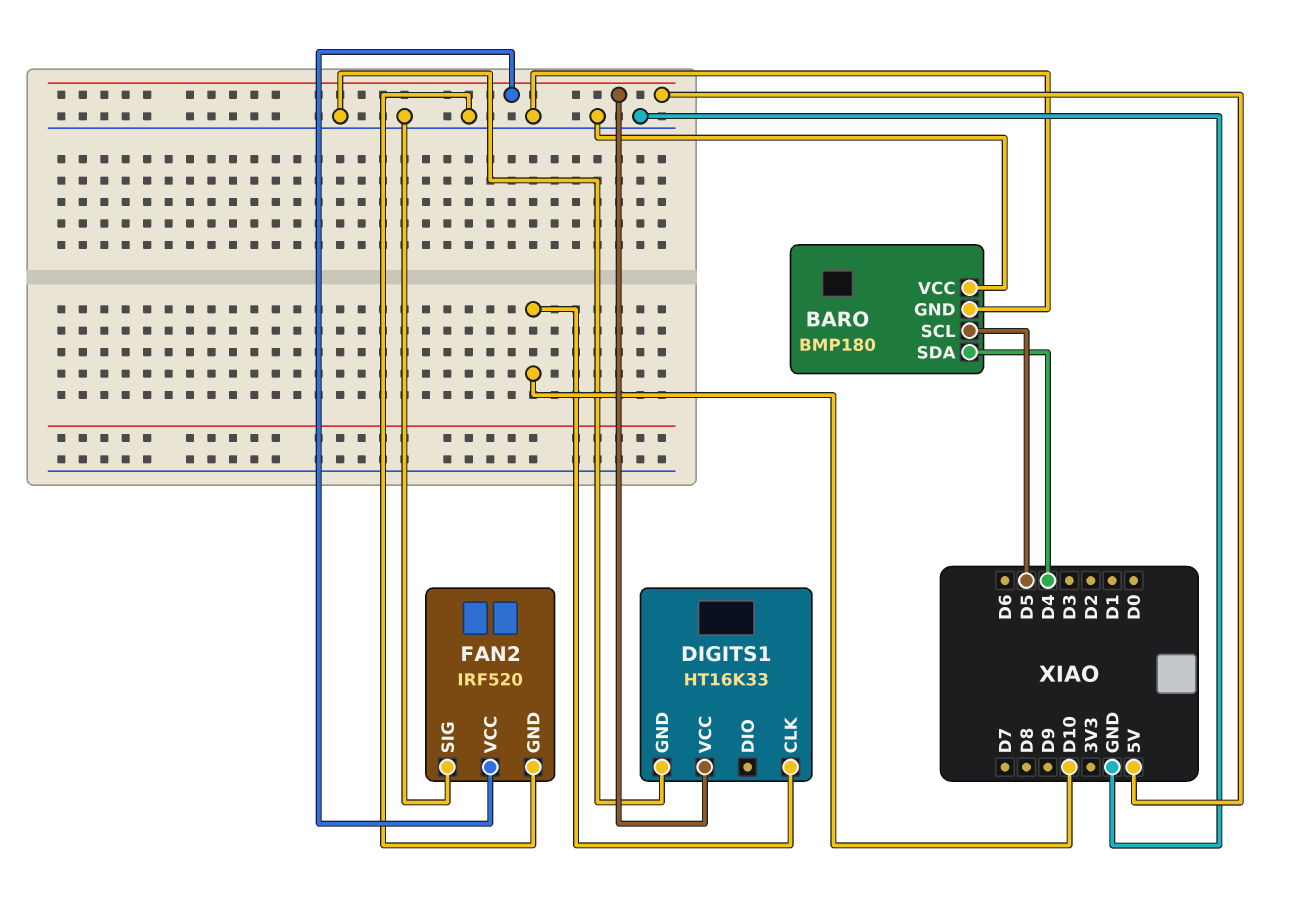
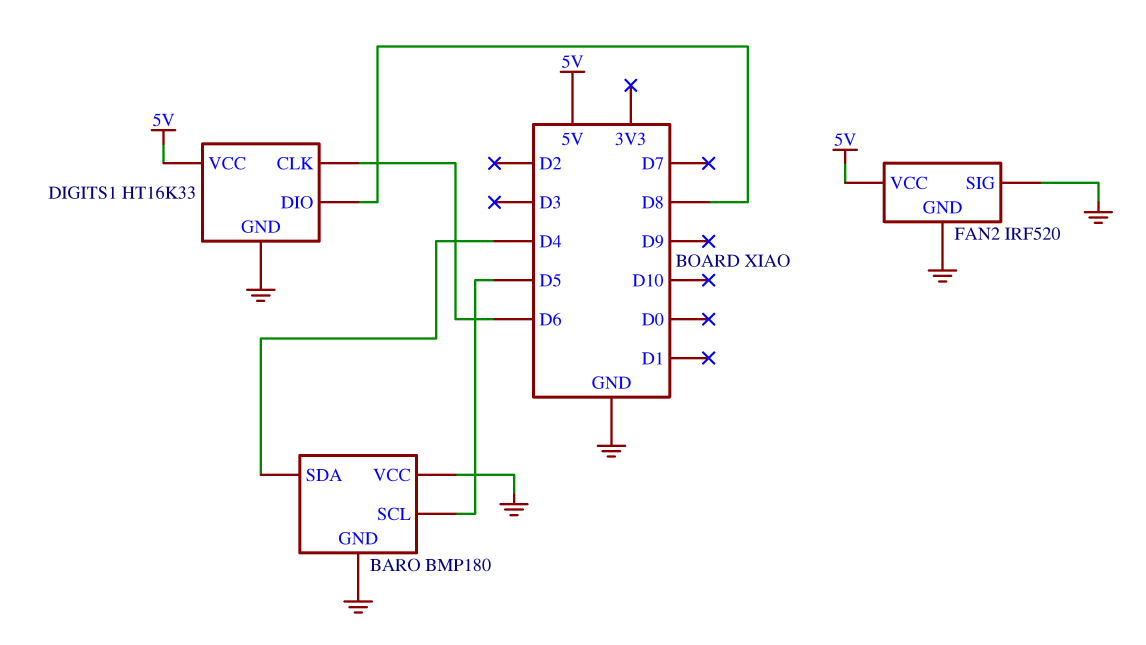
DIGITS1 pin CLK: D10 -> D6
DIGITS1 pin DIO: none -> D8

